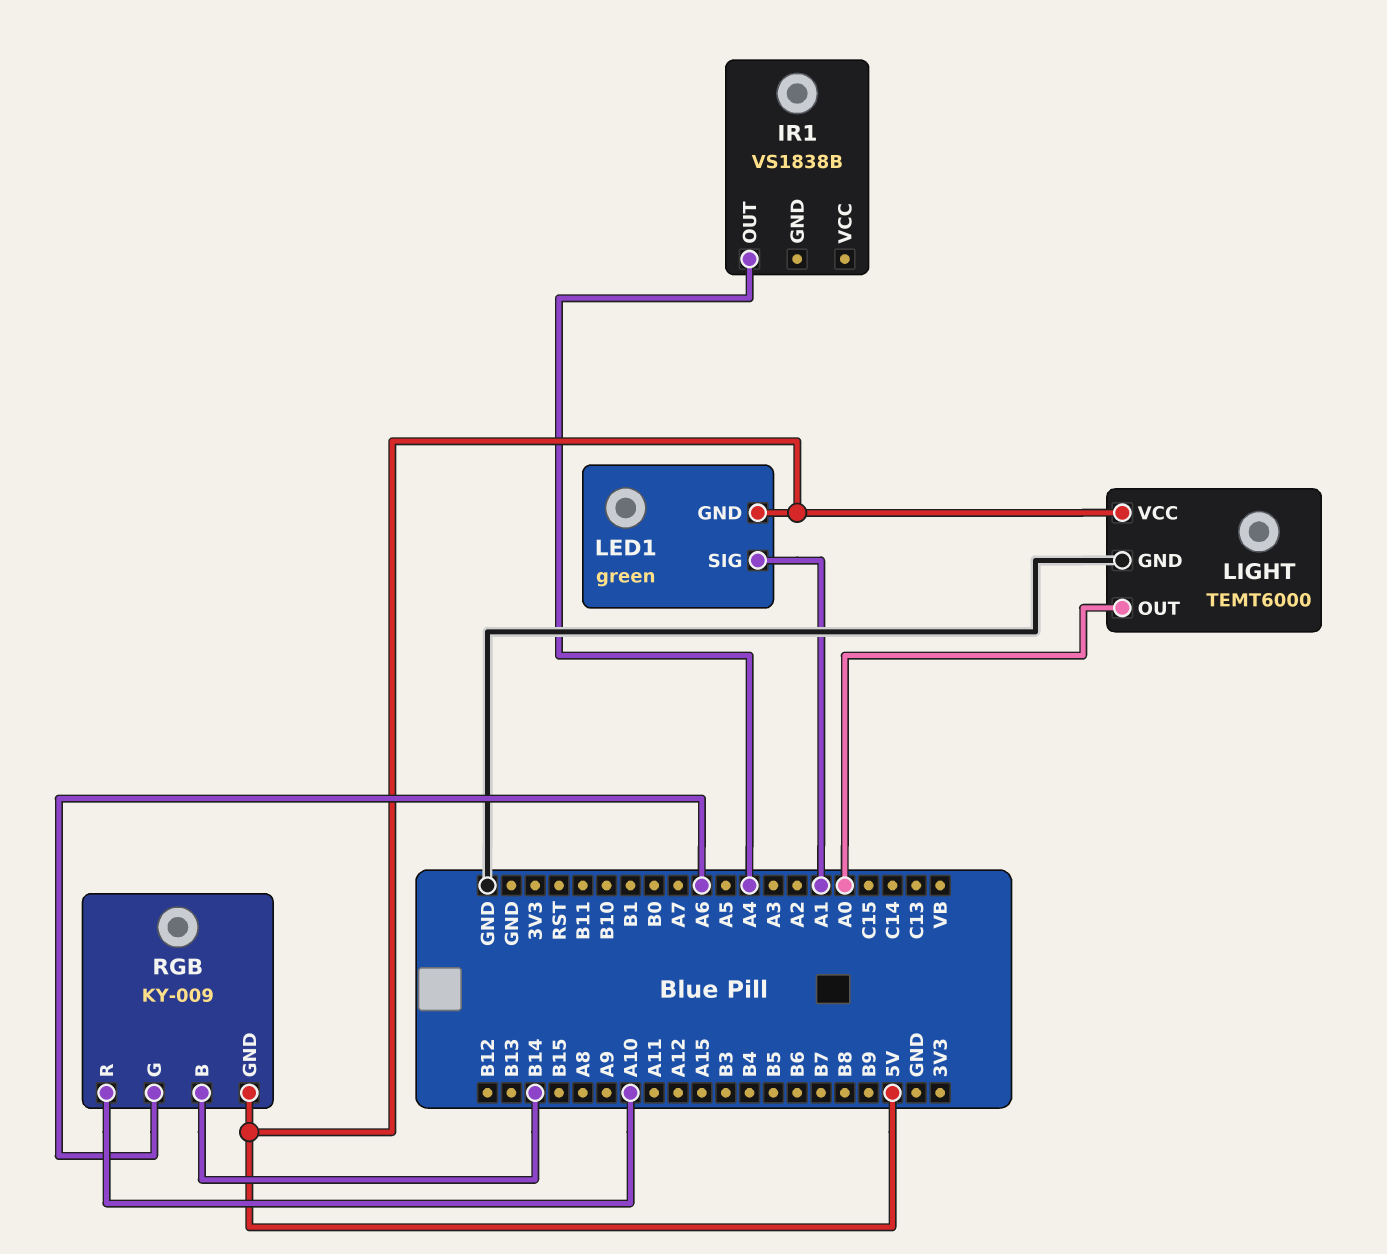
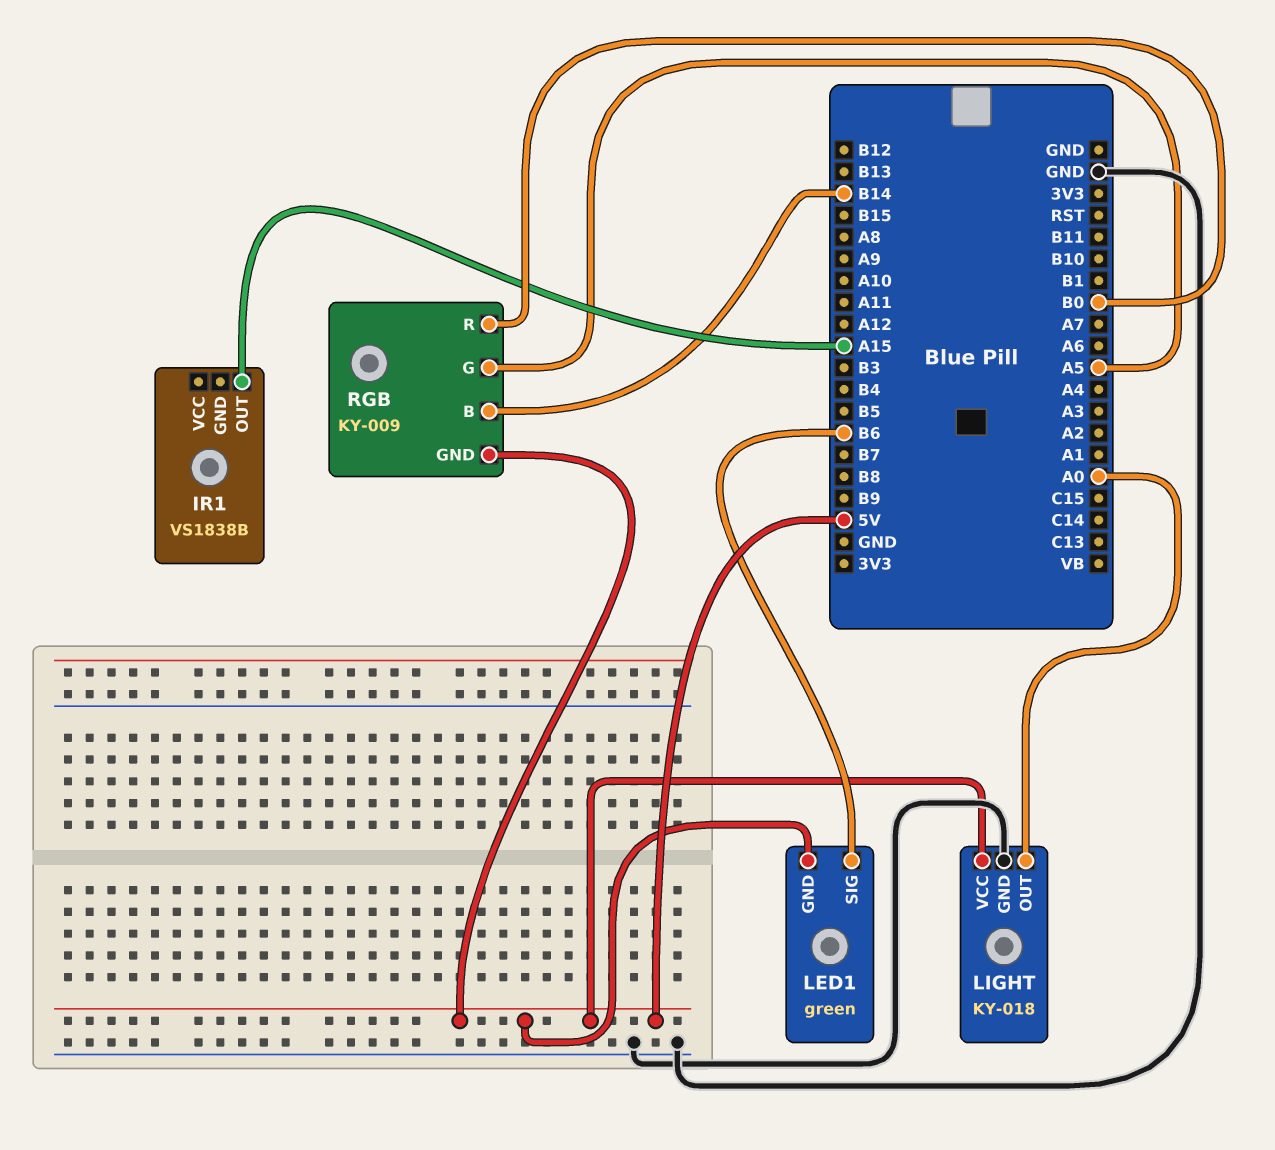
IR1 pin OUT: A4 -> A15
LED1 pin SIG: A1 -> B6
LIGHT: TEMT6000 -> KY-018
RGB pin G: A6 -> A5
RGB pin R: A10 -> B0

